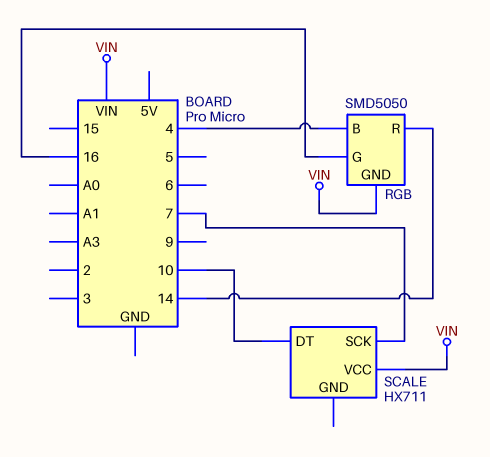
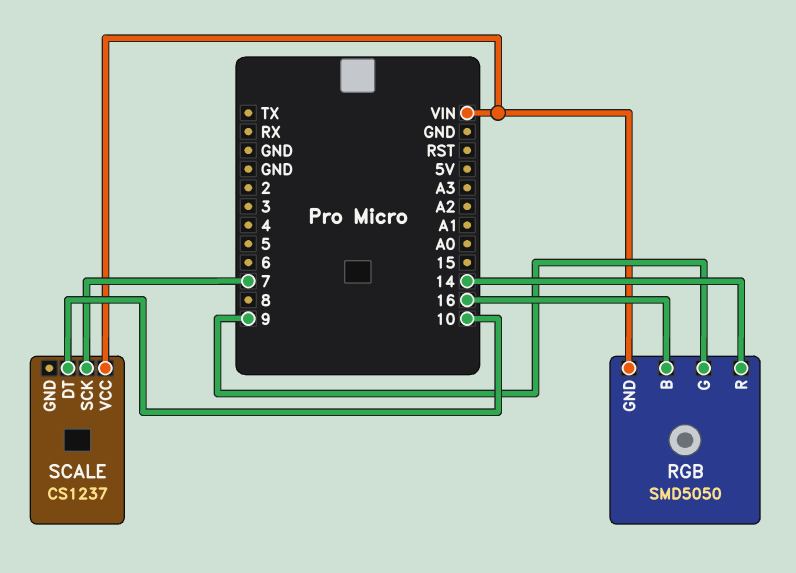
RGB pin B: 4 -> 16
RGB pin G: 16 -> 9
SCALE: HX711 -> CS1237

